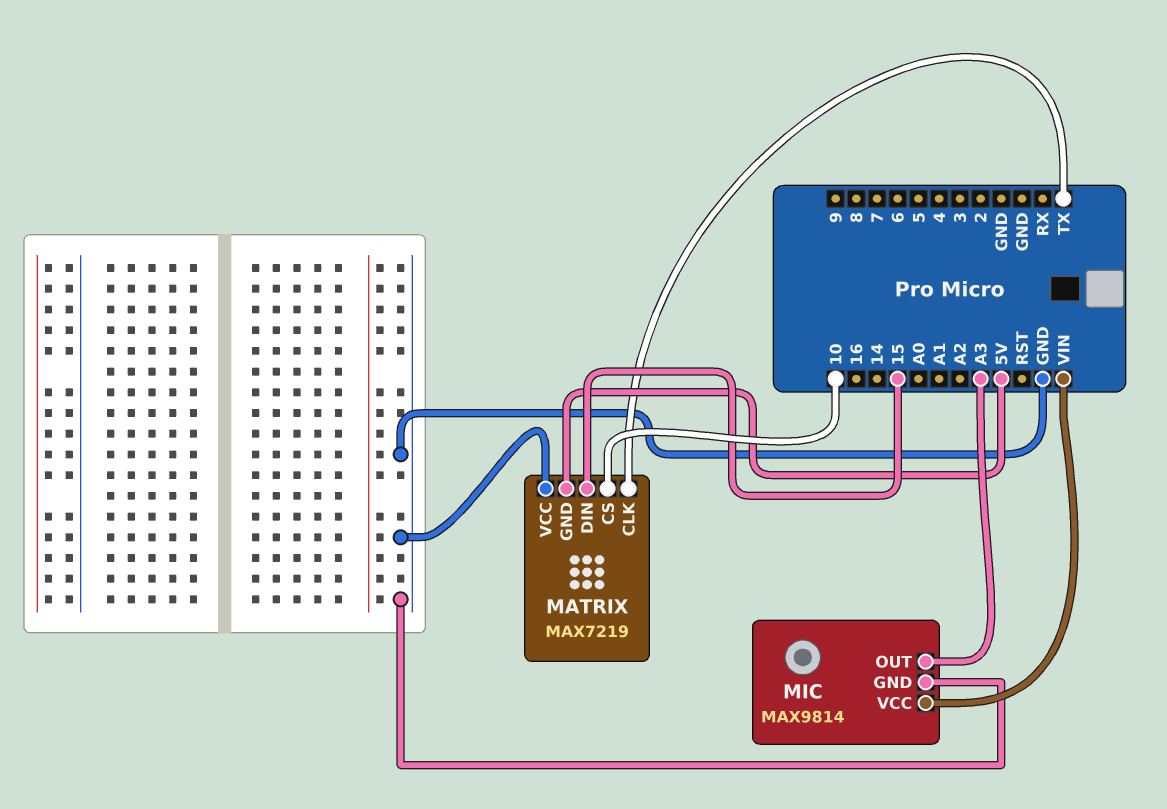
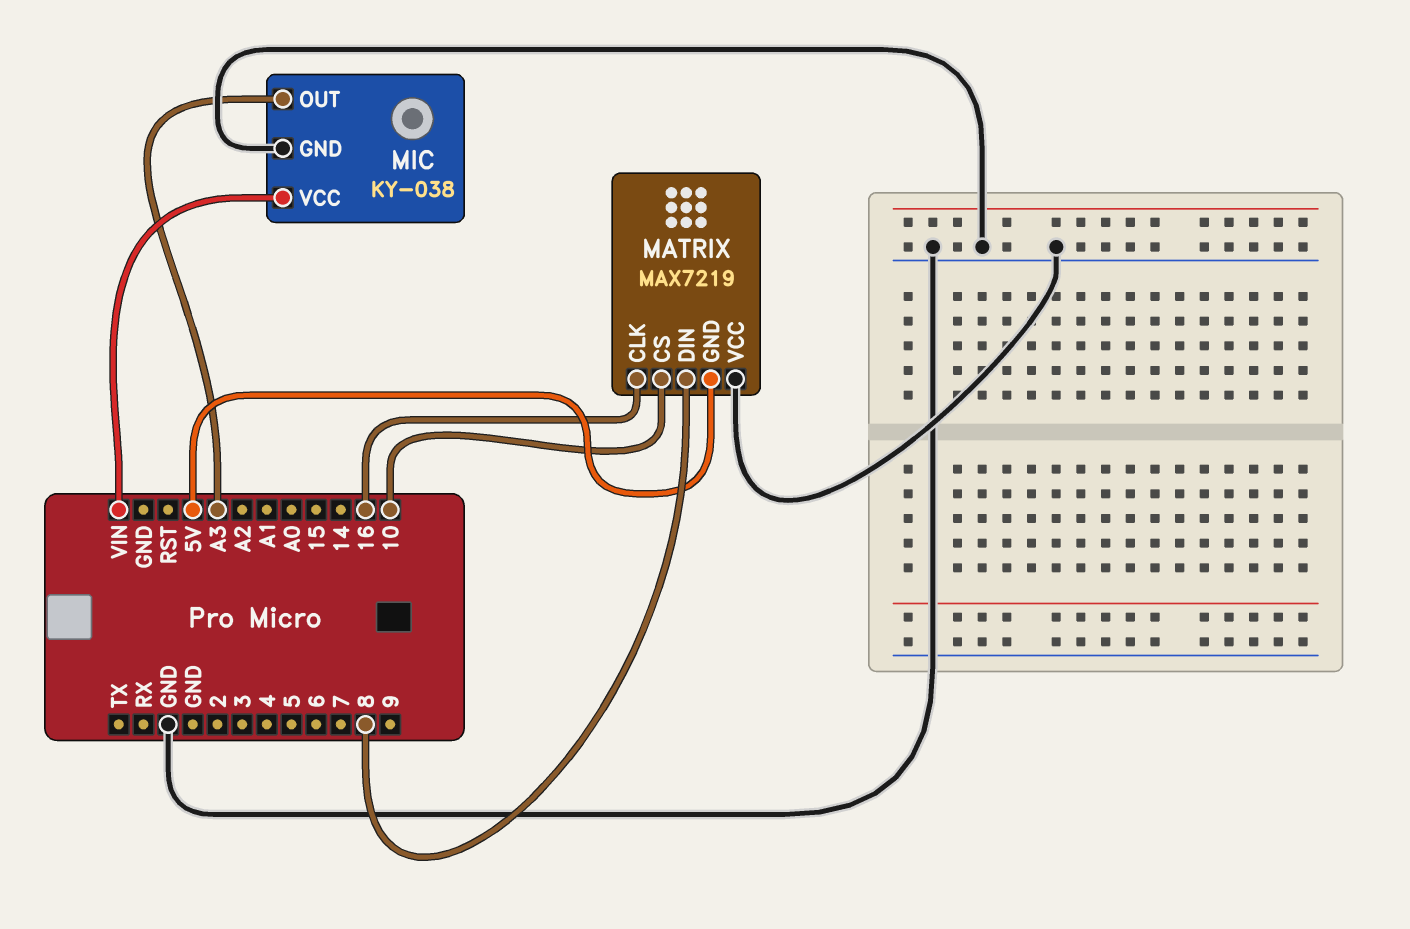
MATRIX pin CLK: TX -> 16
MATRIX pin DIN: 15 -> 8
MIC: MAX9814 -> KY-038

